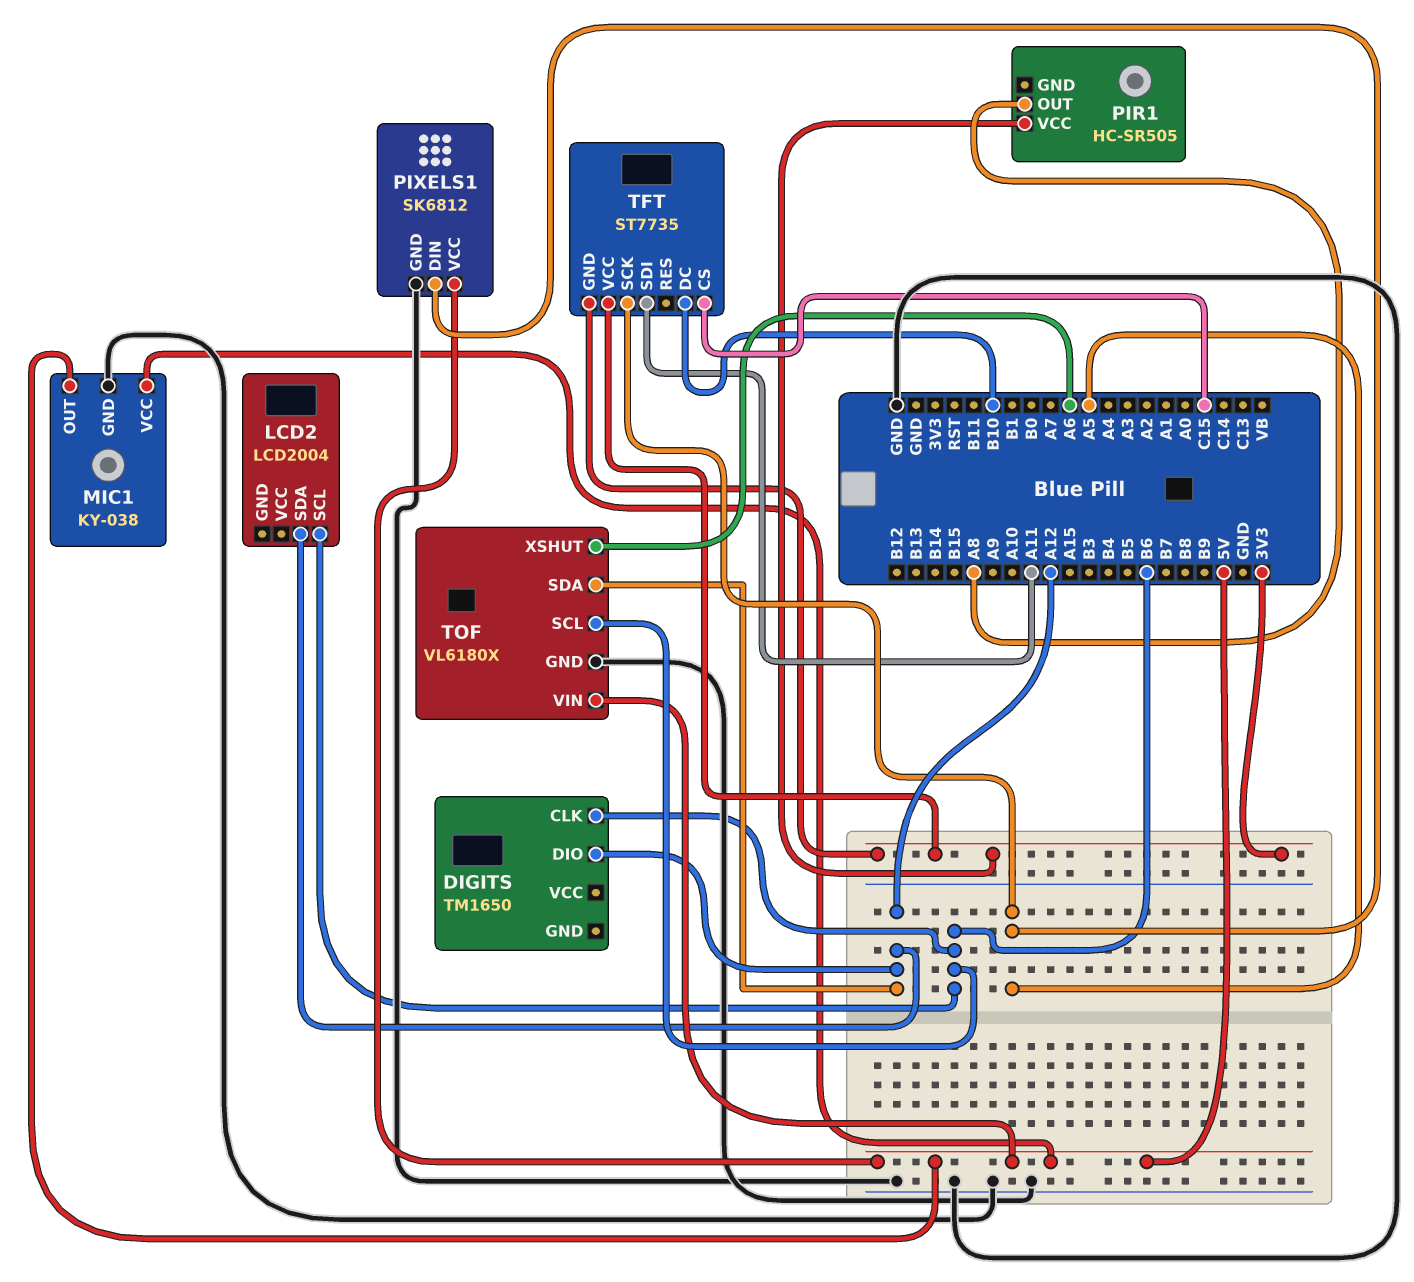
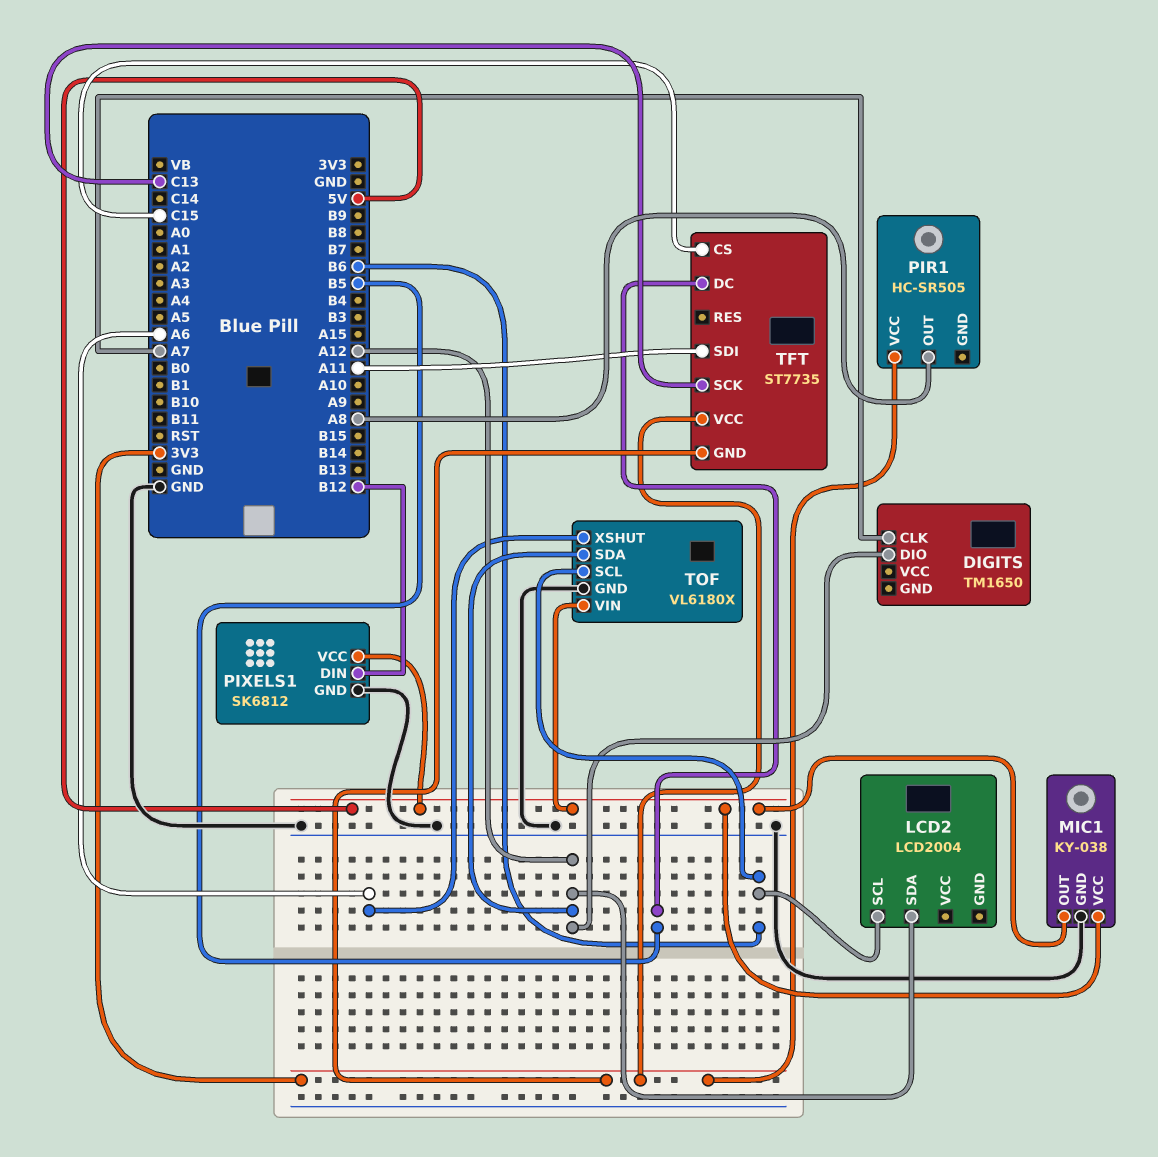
DIGITS pin CLK: B6 -> A7
PIXELS1 pin DIN: A5 -> B12
TFT pin DC: B10 -> B5
TFT pin SCK: A5 -> C13

